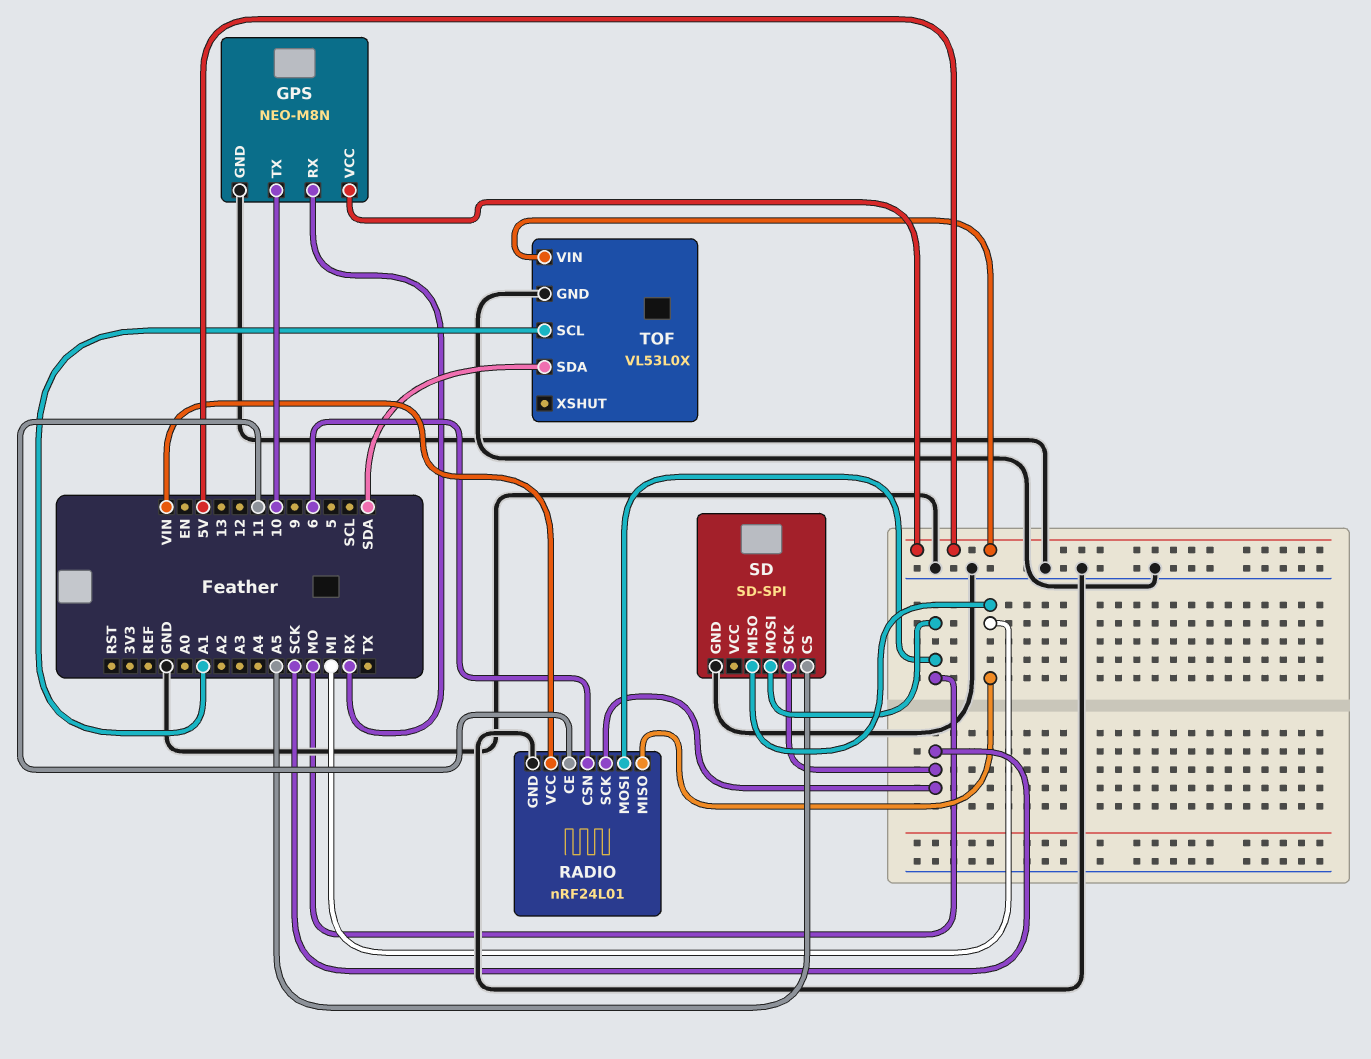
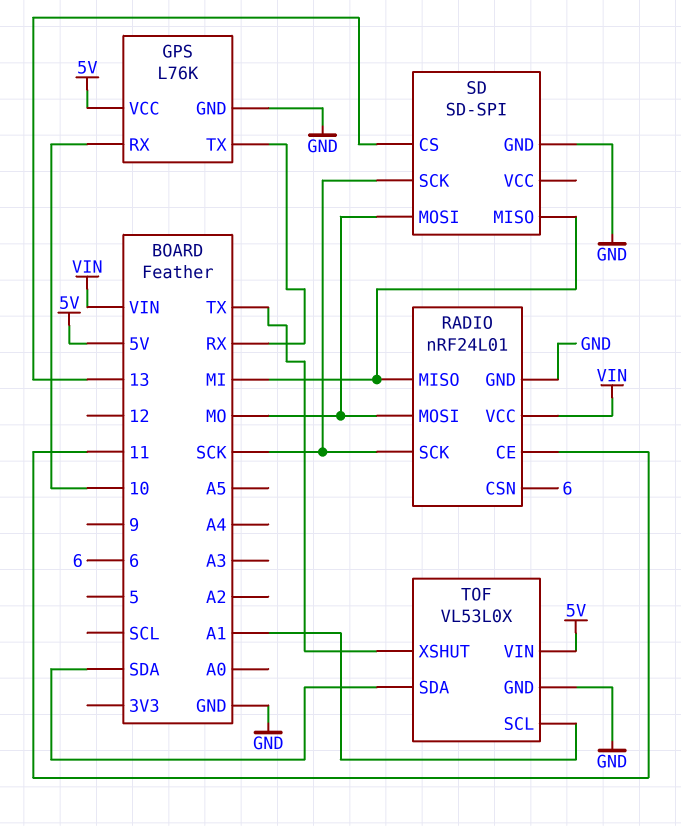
GPS: NEO-M8N -> L76K
GPS pin RX: RX -> 10
GPS pin TX: 10 -> RX
SD pin CS: A5 -> 13
TOF pin XSHUT: none -> TX

